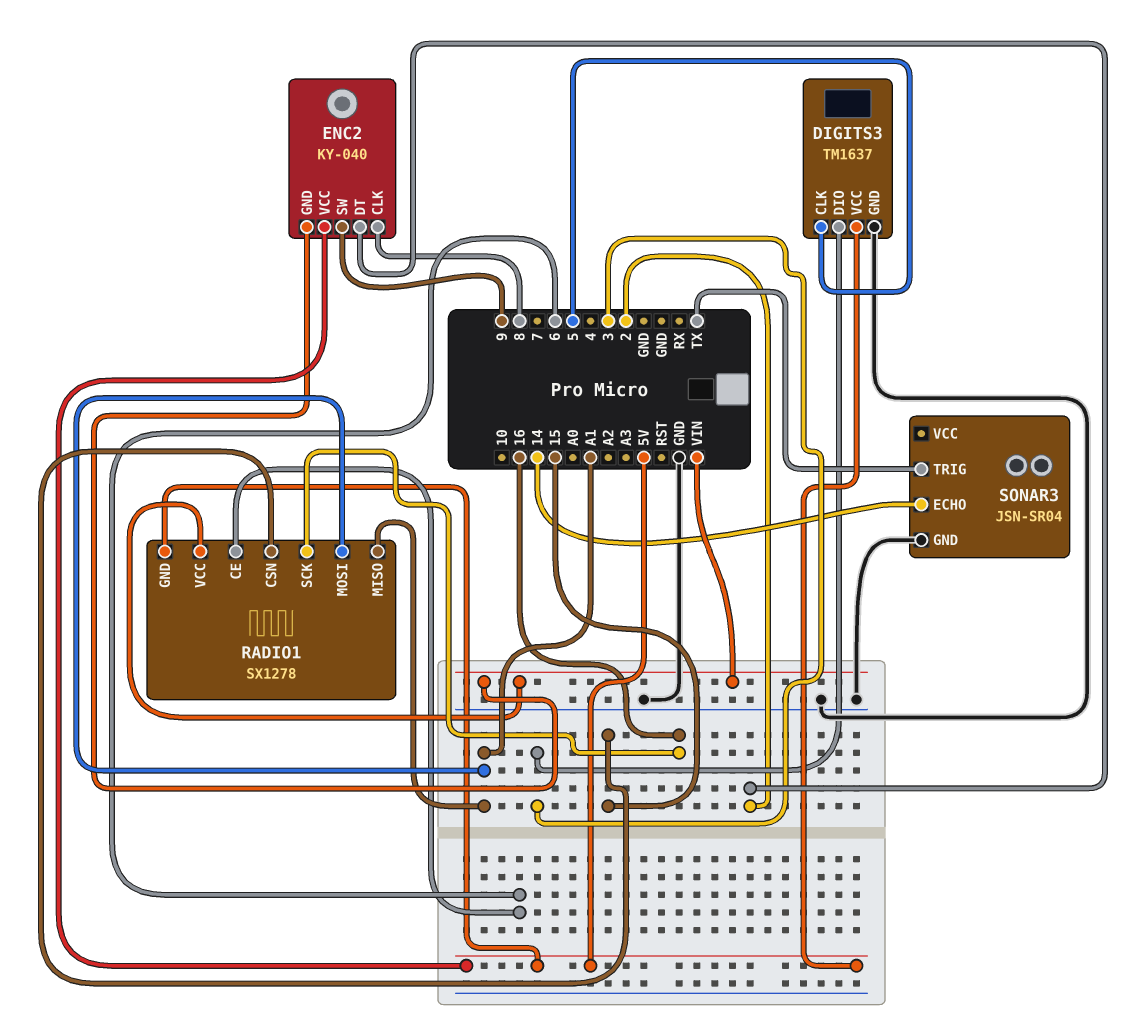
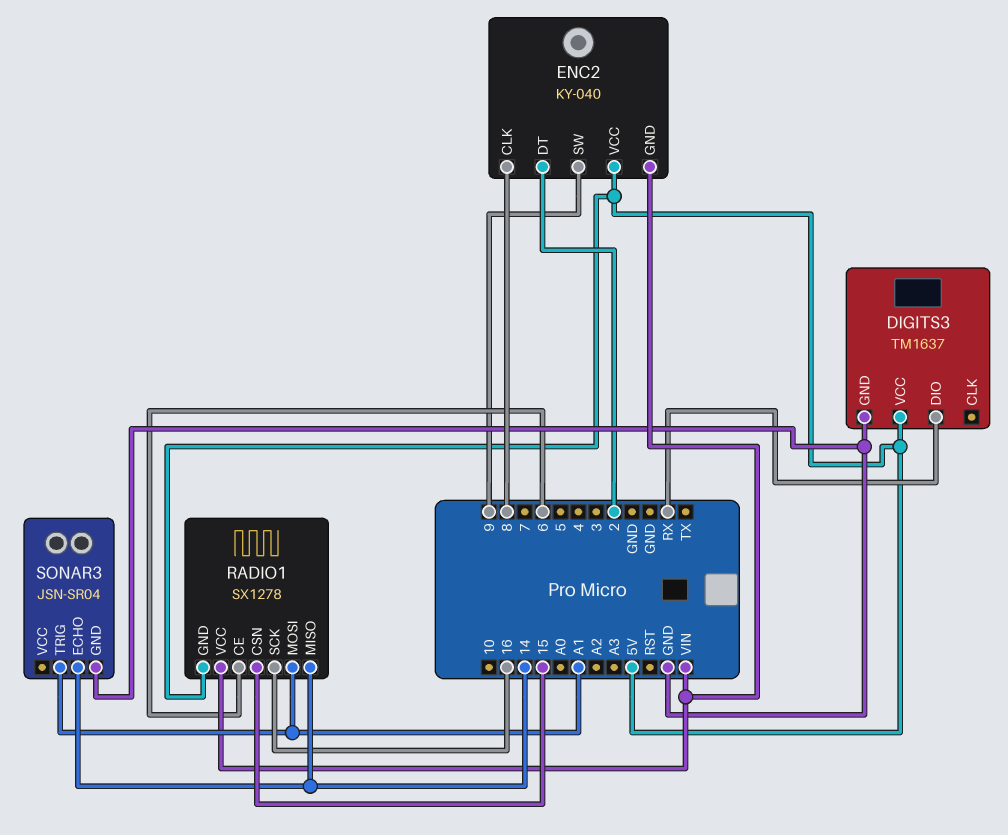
DIGITS3 pin CLK: 5 -> none
DIGITS3 pin DIO: 3 -> RX
RADIO1 pin MISO: A1 -> 14
SONAR3 pin TRIG: TX -> A1

